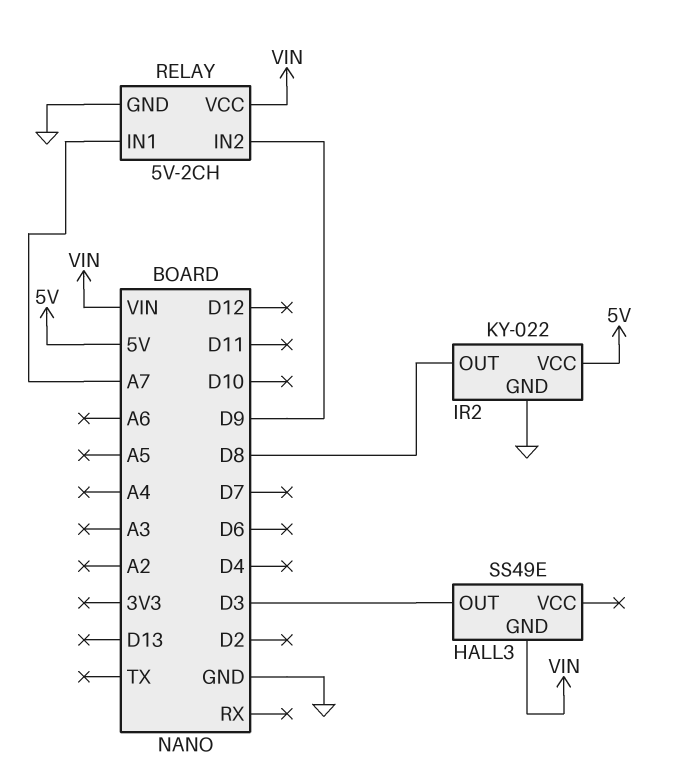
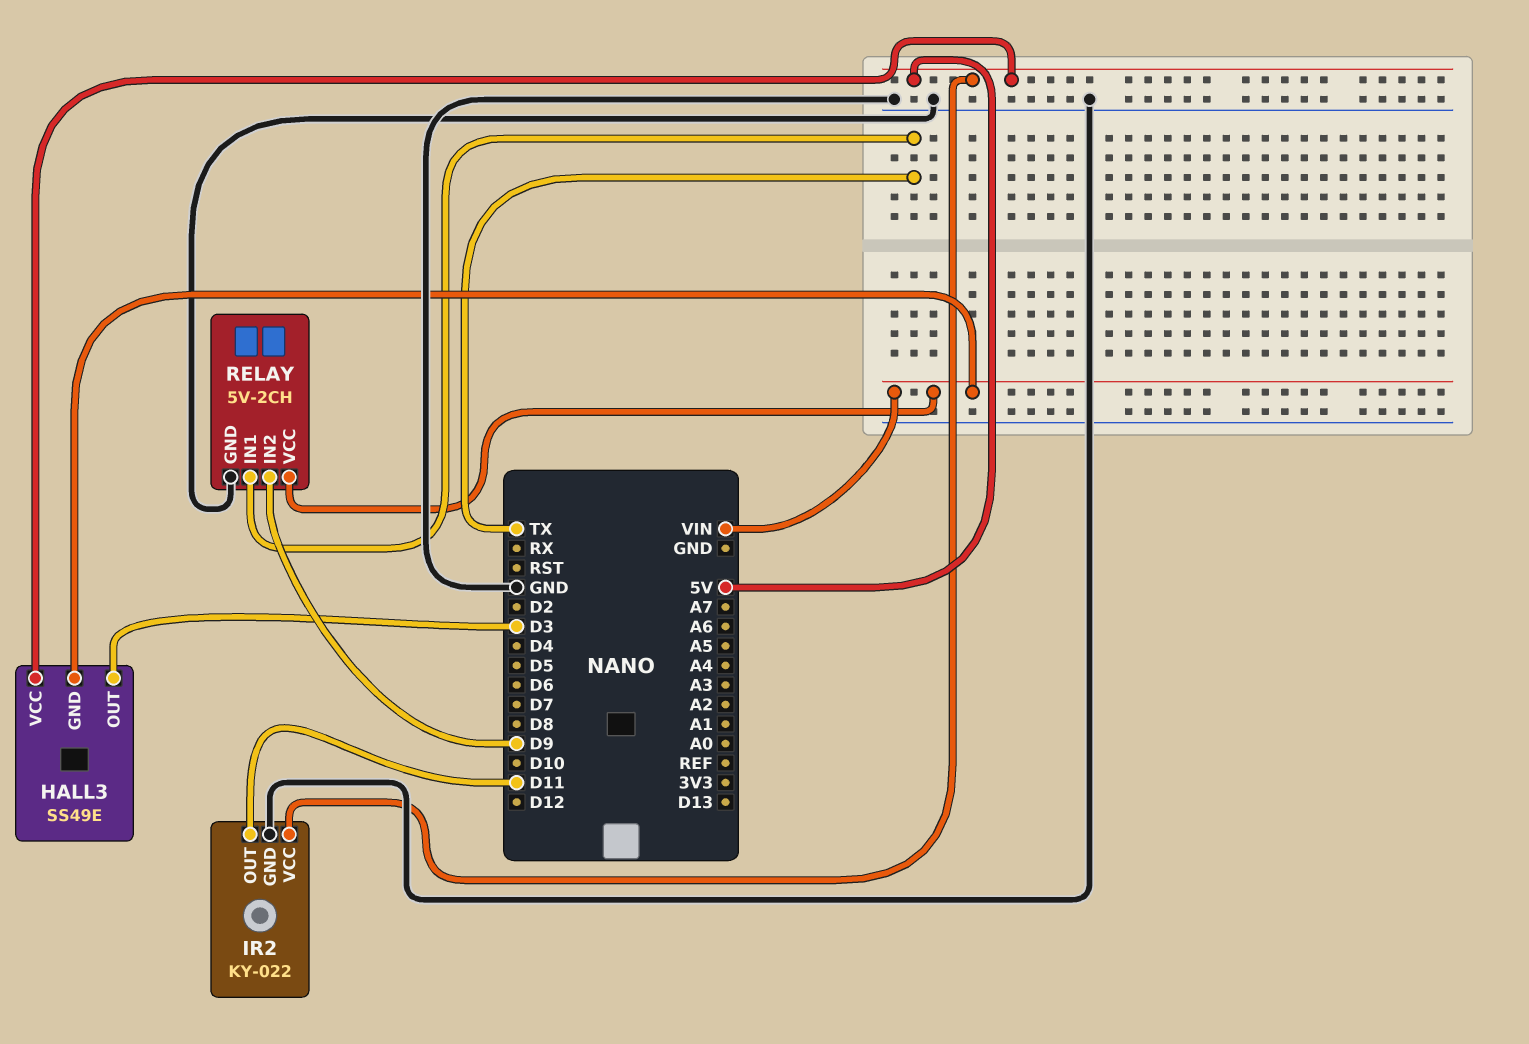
HALL3 pin VCC: none -> 5V
IR2 pin OUT: D8 -> D11
RELAY pin IN1: A7 -> TX

